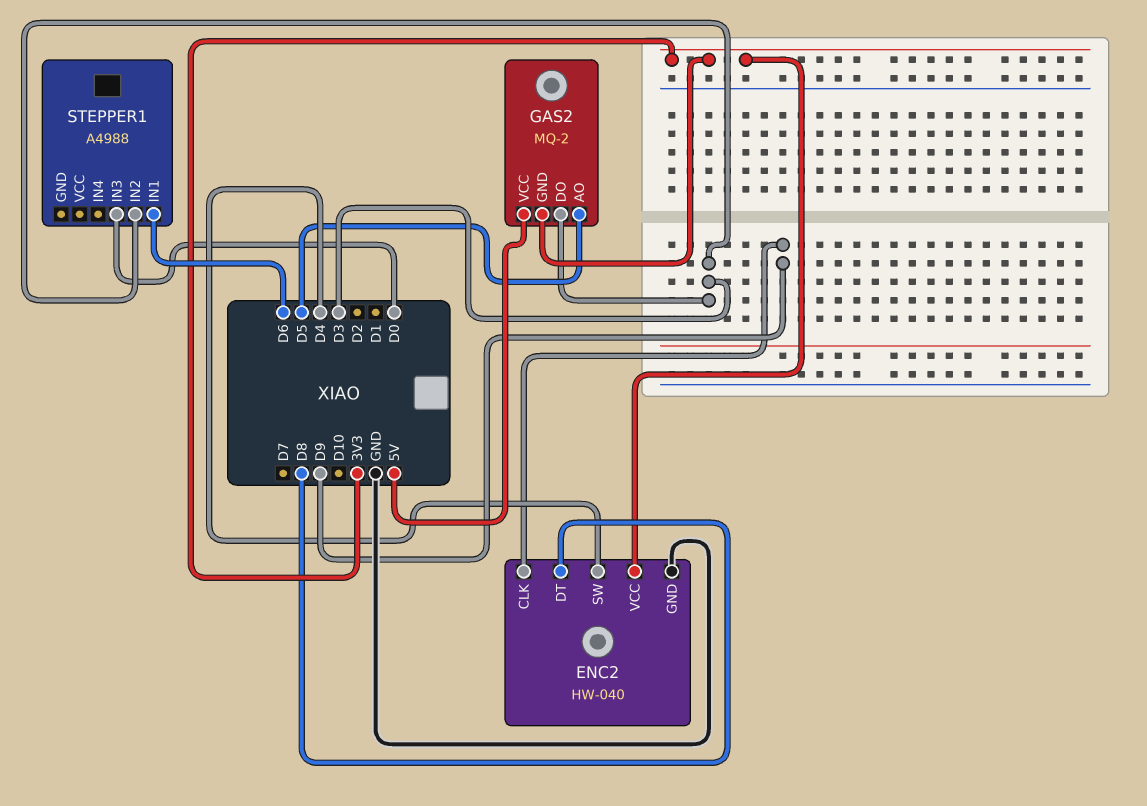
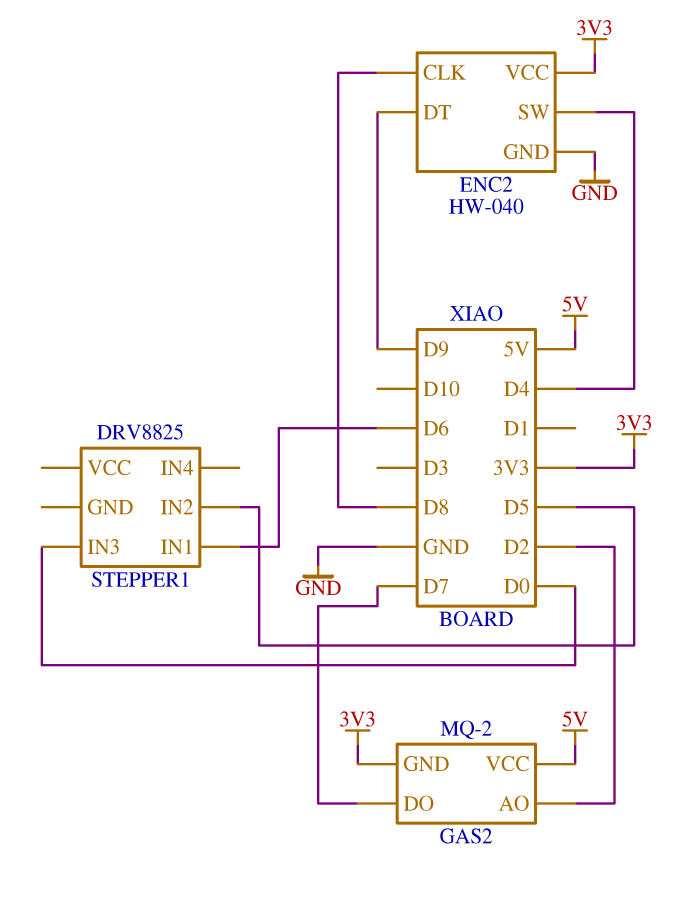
ENC2 pin CLK: D9 -> D8
ENC2 pin DT: D8 -> D9
GAS2 pin AO: D5 -> D2
GAS2 pin DO: D3 -> D7
STEPPER1: A4988 -> DRV8825
STEPPER1 pin IN2: D3 -> D5

